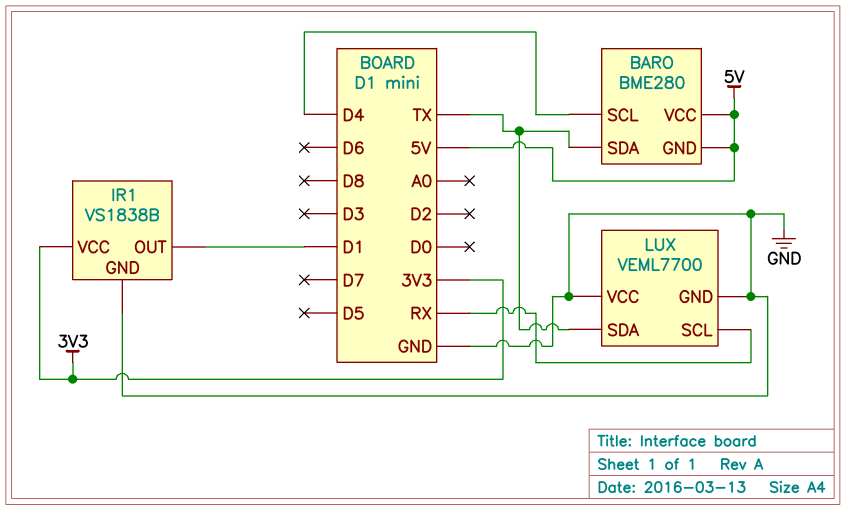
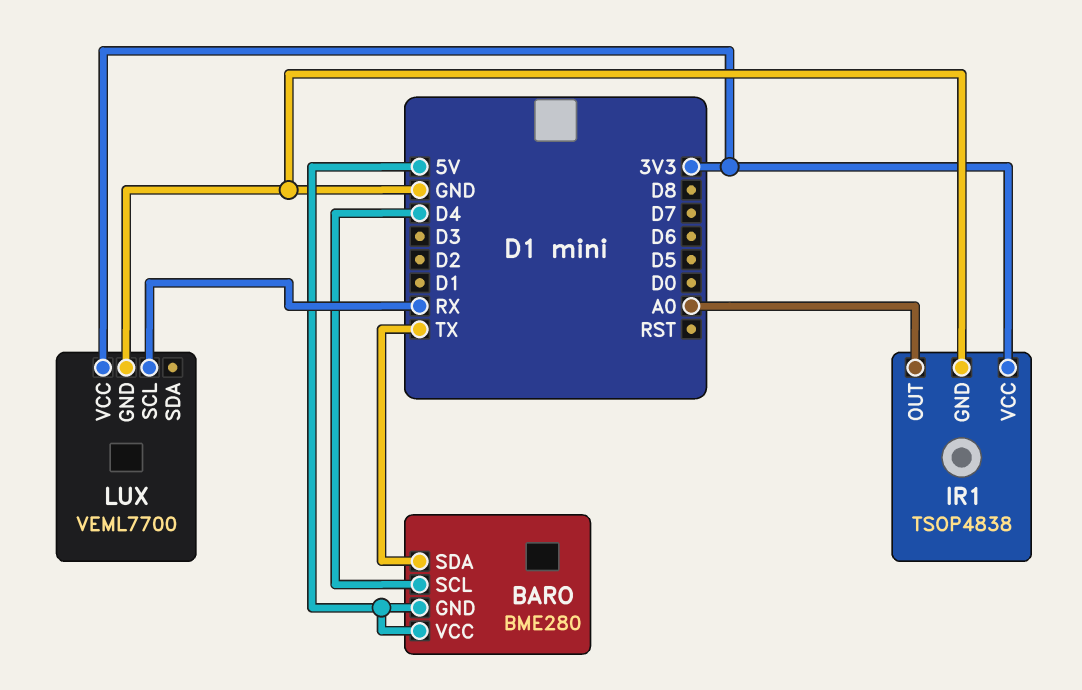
IR1: VS1838B -> TSOP4838
IR1 pin OUT: D1 -> A0
LUX pin SDA: TX -> none
LUX pin VCC: GND -> 3V3

